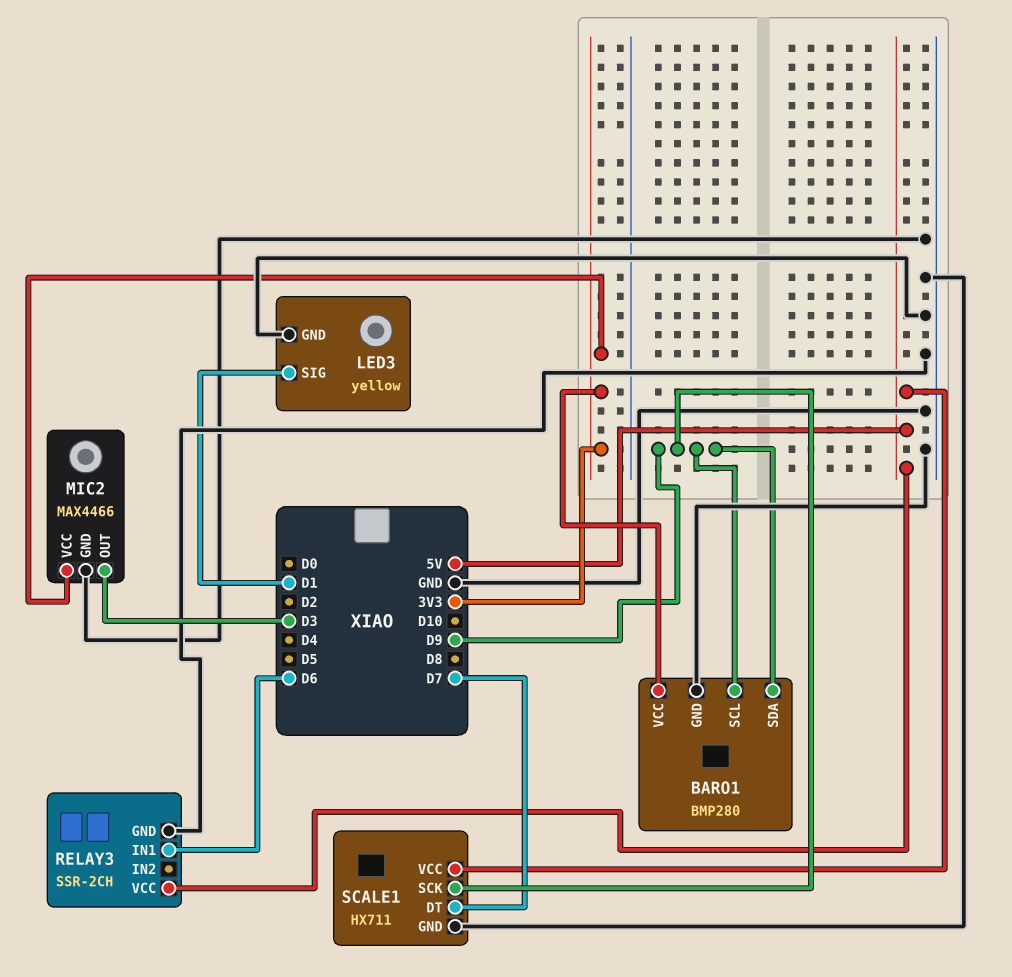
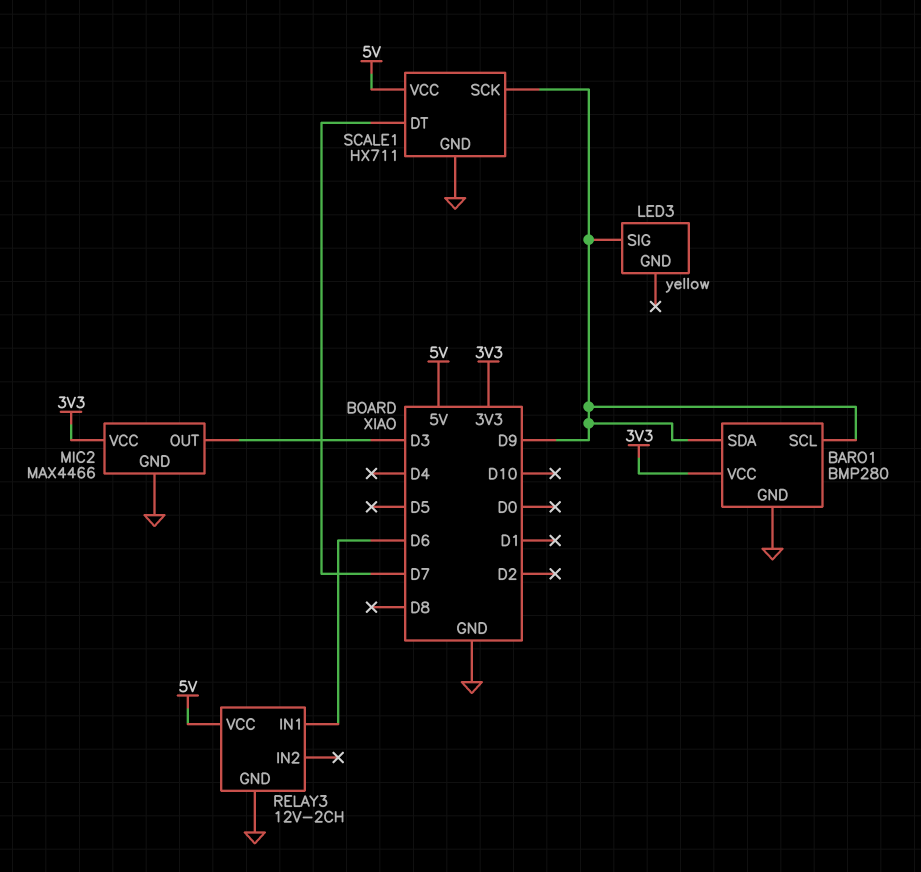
LED3 pin GND: GND -> none
LED3 pin SIG: D1 -> D9
RELAY3: SSR-2CH -> 12V-2CH

